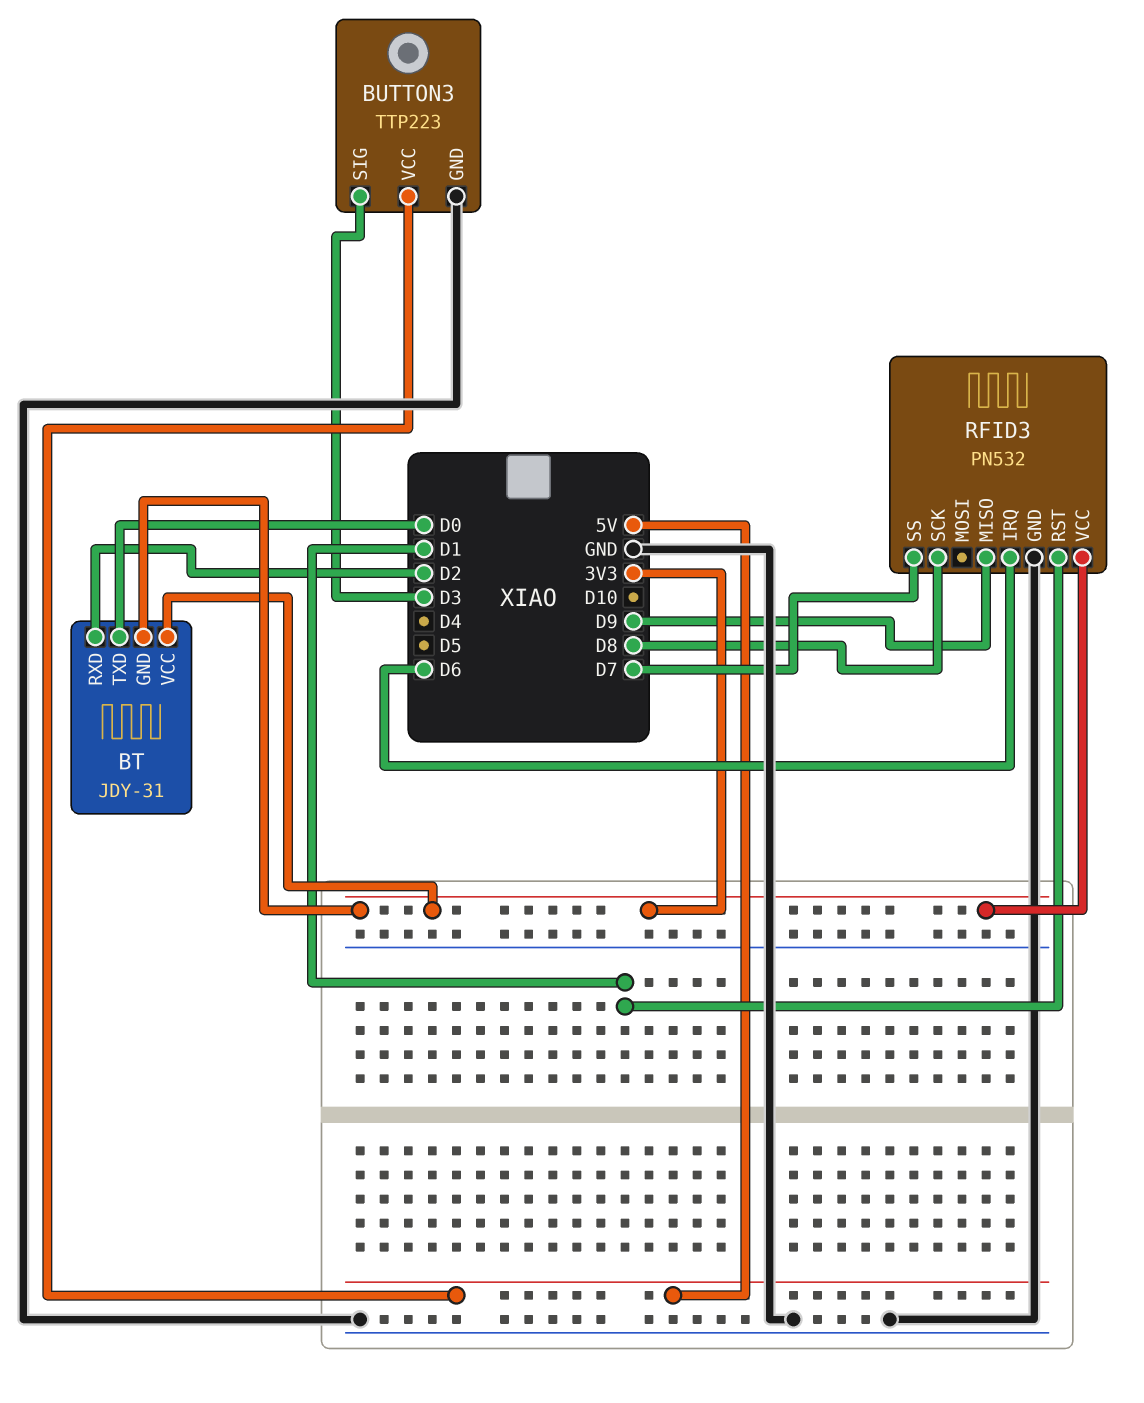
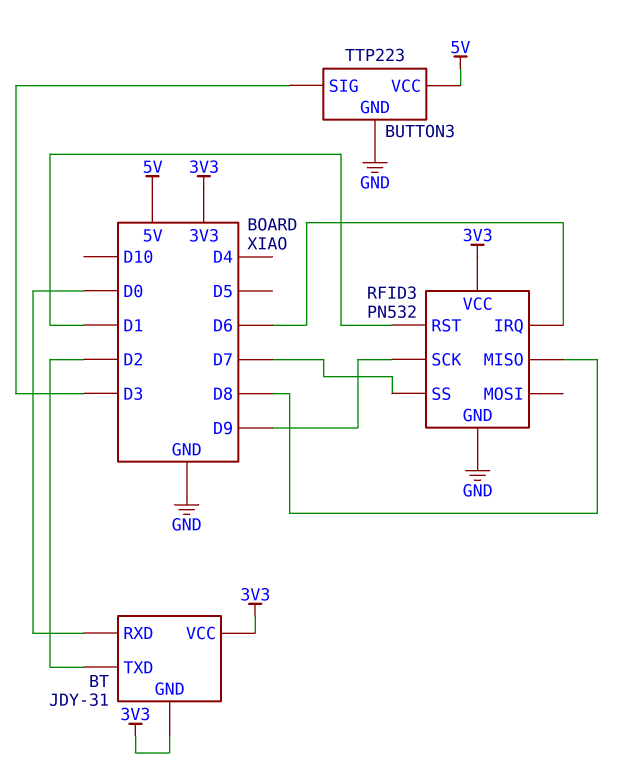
BT pin RXD: D2 -> D0
BT pin TXD: D0 -> D2
RFID3 pin MISO: D9 -> D8
RFID3 pin SCK: D8 -> D9

